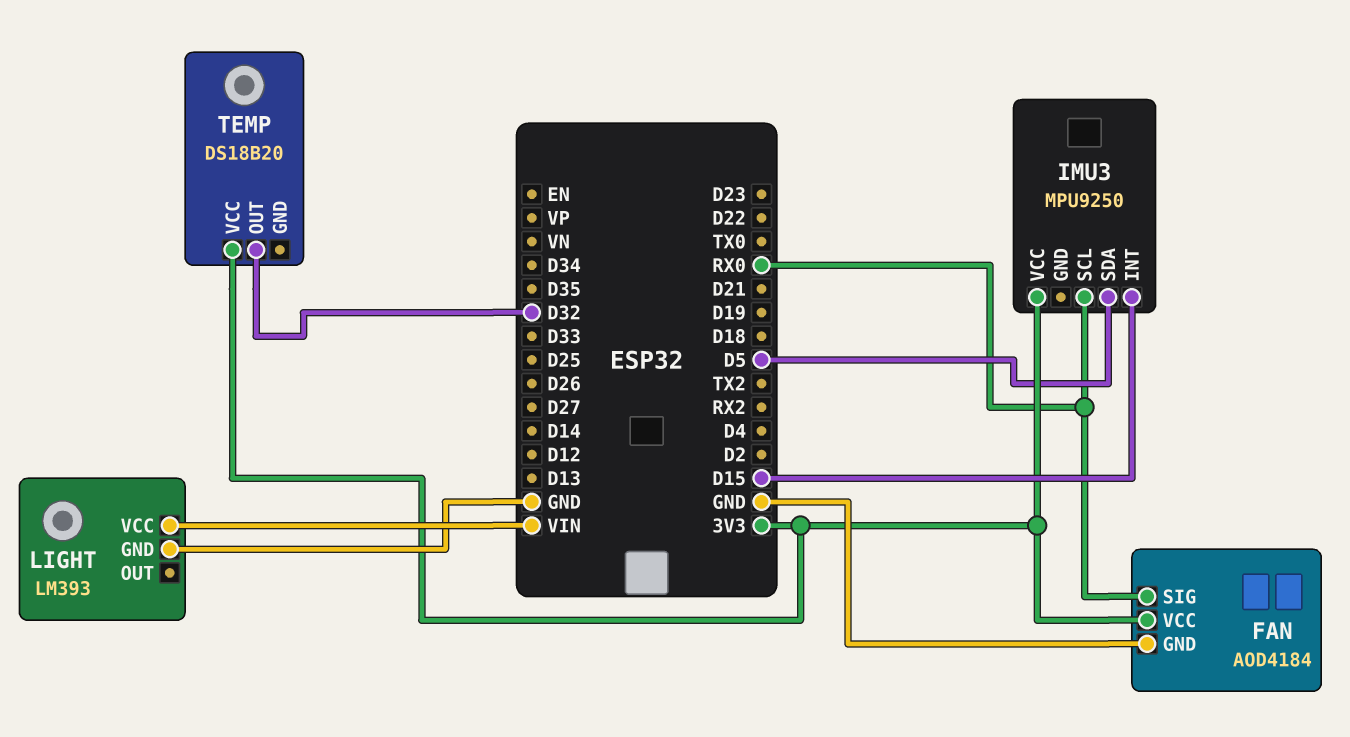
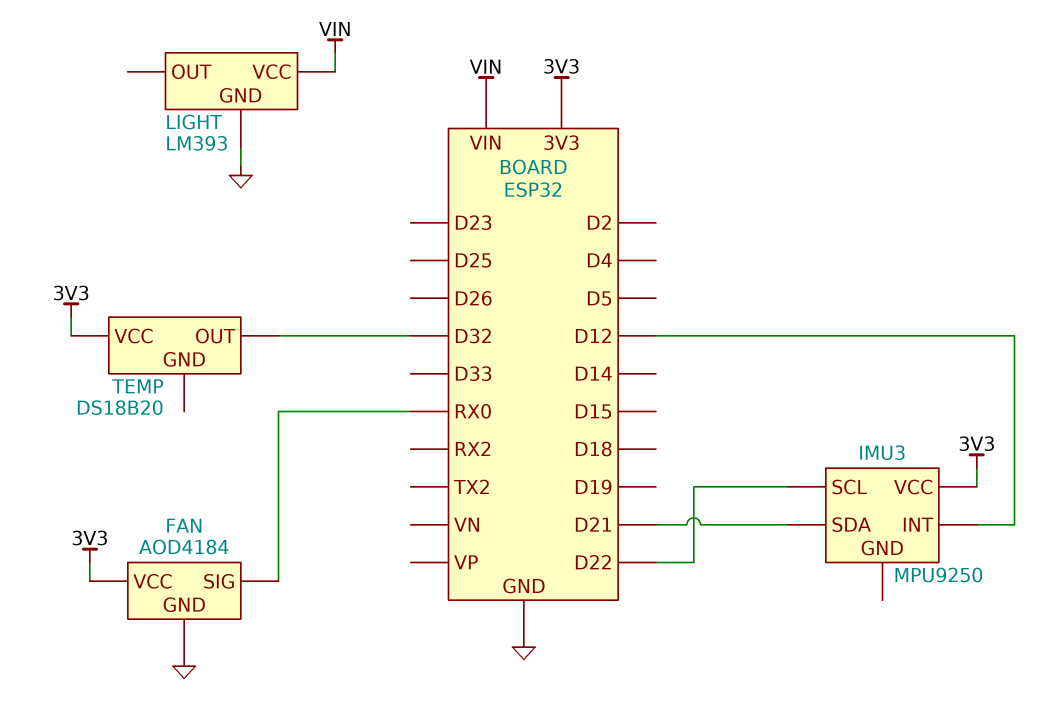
IMU3 pin INT: D15 -> D12
IMU3 pin SCL: RX0 -> D22
IMU3 pin SDA: D5 -> D21

